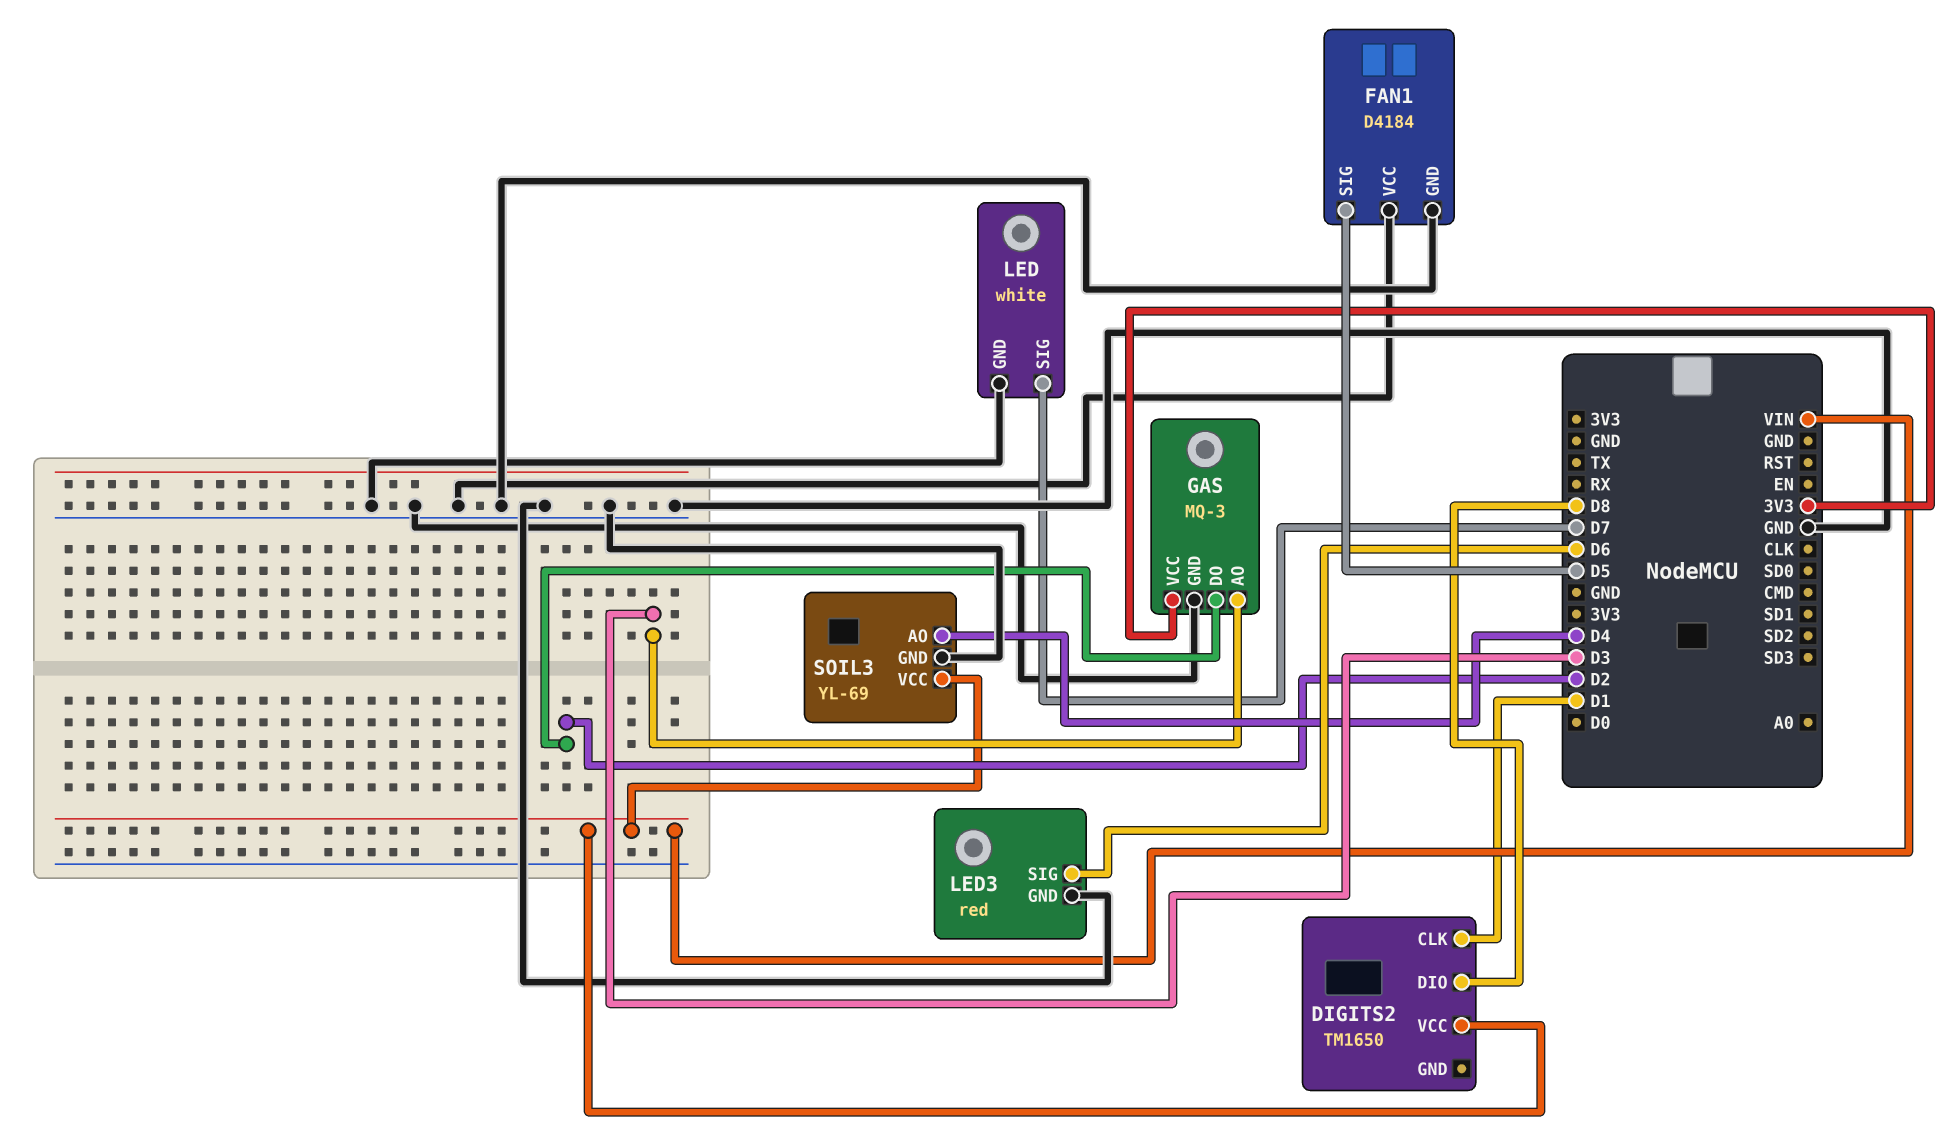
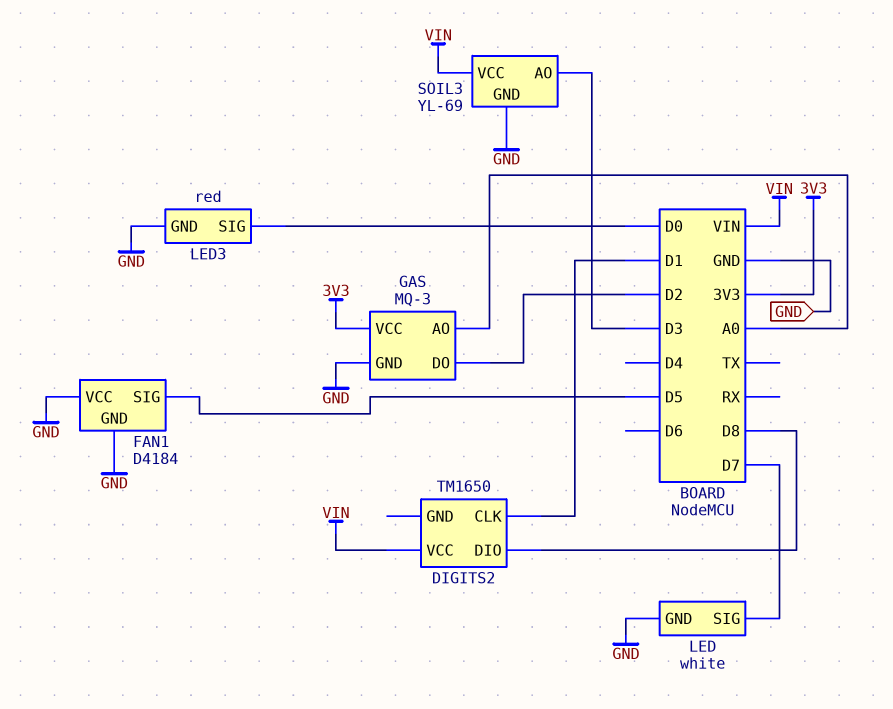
GAS pin AO: D3 -> A0
LED3 pin SIG: D6 -> D0
SOIL3 pin AO: D4 -> D3

